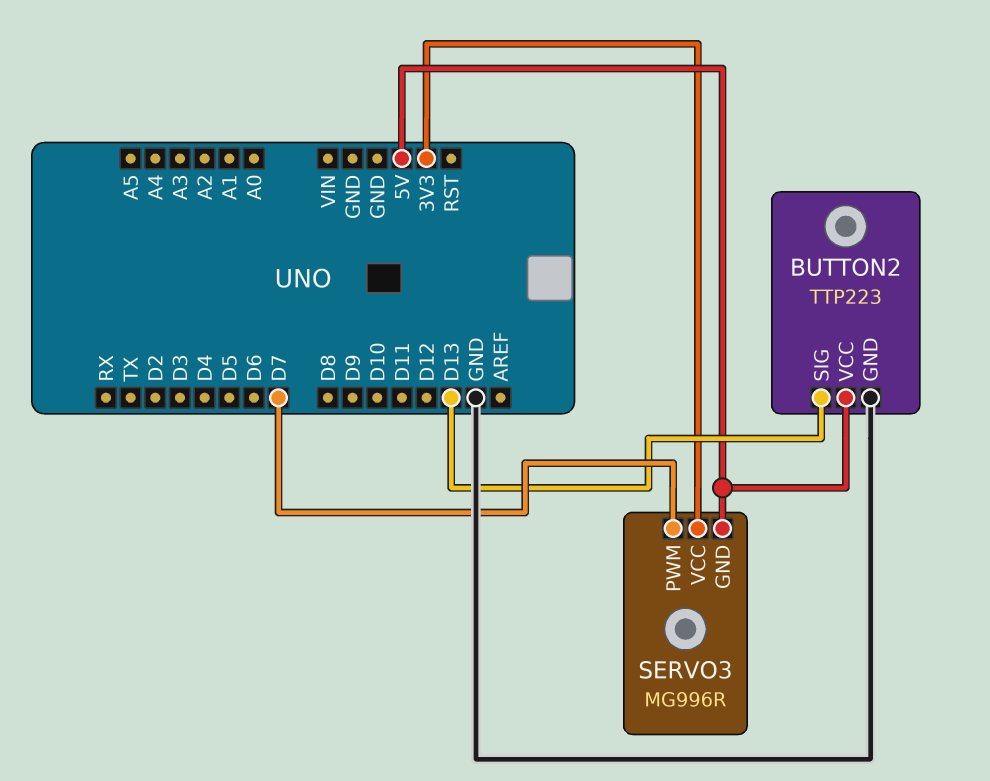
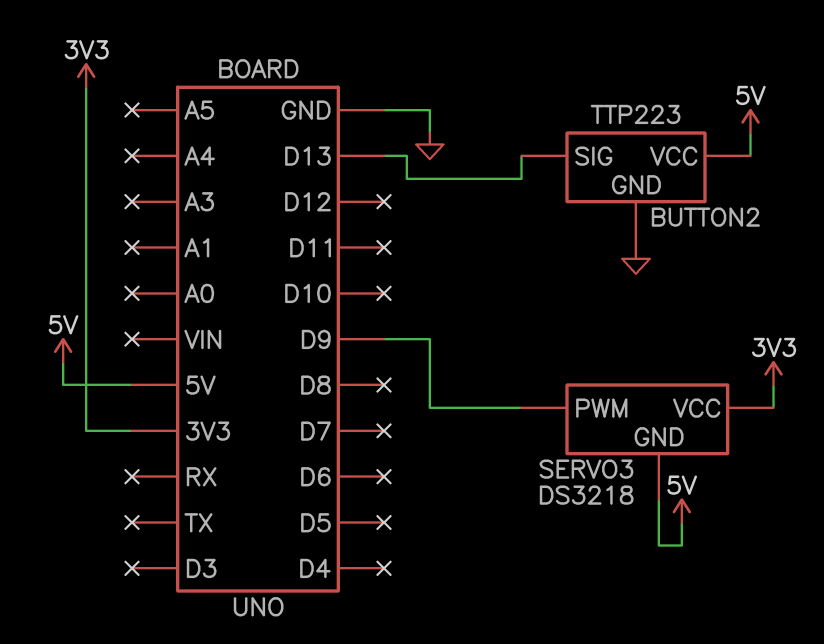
SERVO3: MG996R -> DS3218
SERVO3 pin PWM: D7 -> D9

